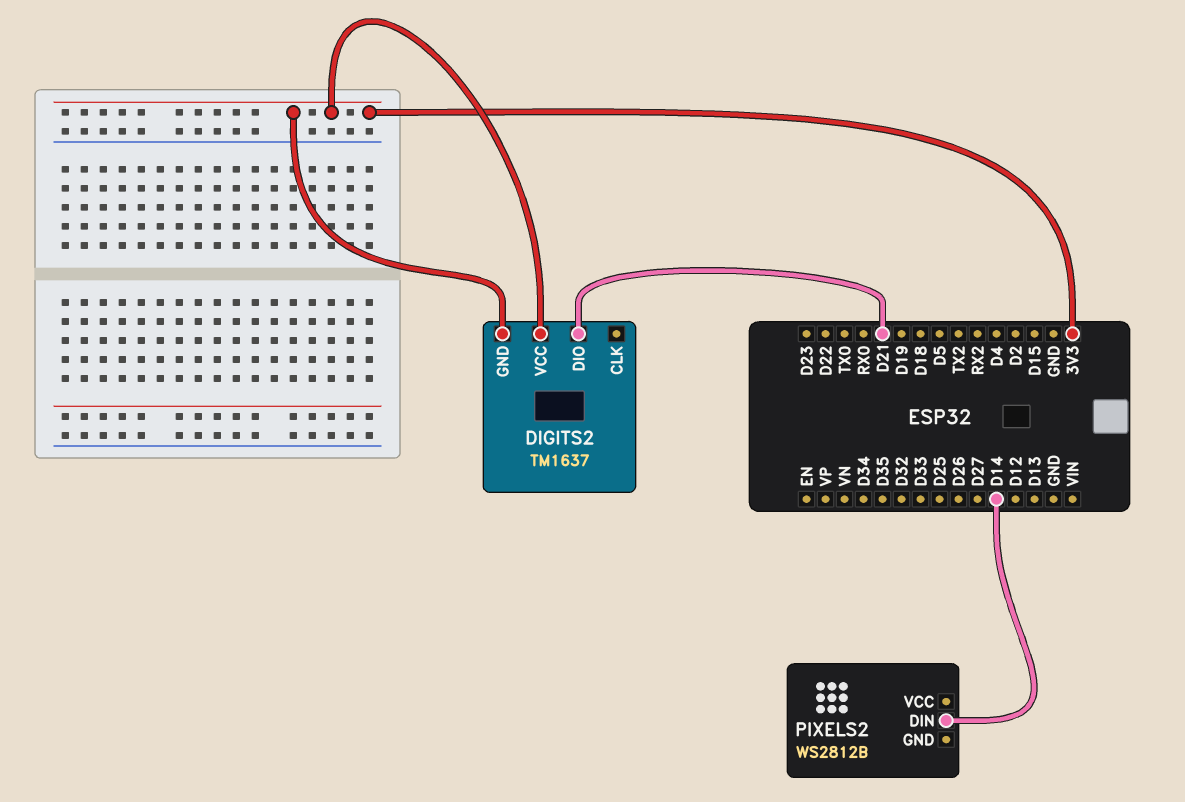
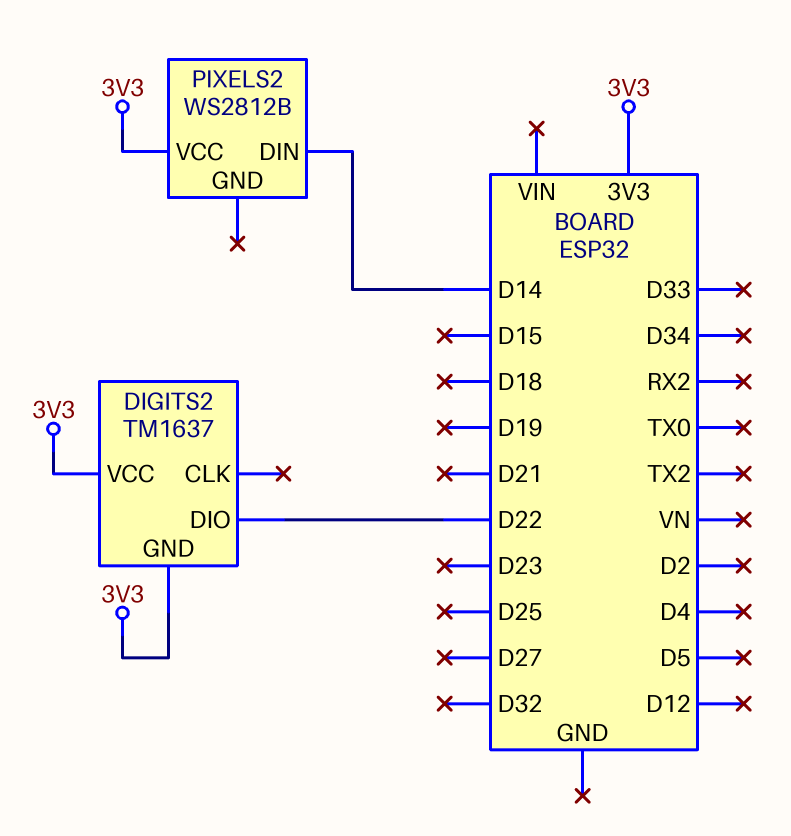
DIGITS2 pin DIO: D21 -> D22
PIXELS2 pin VCC: none -> 3V3

